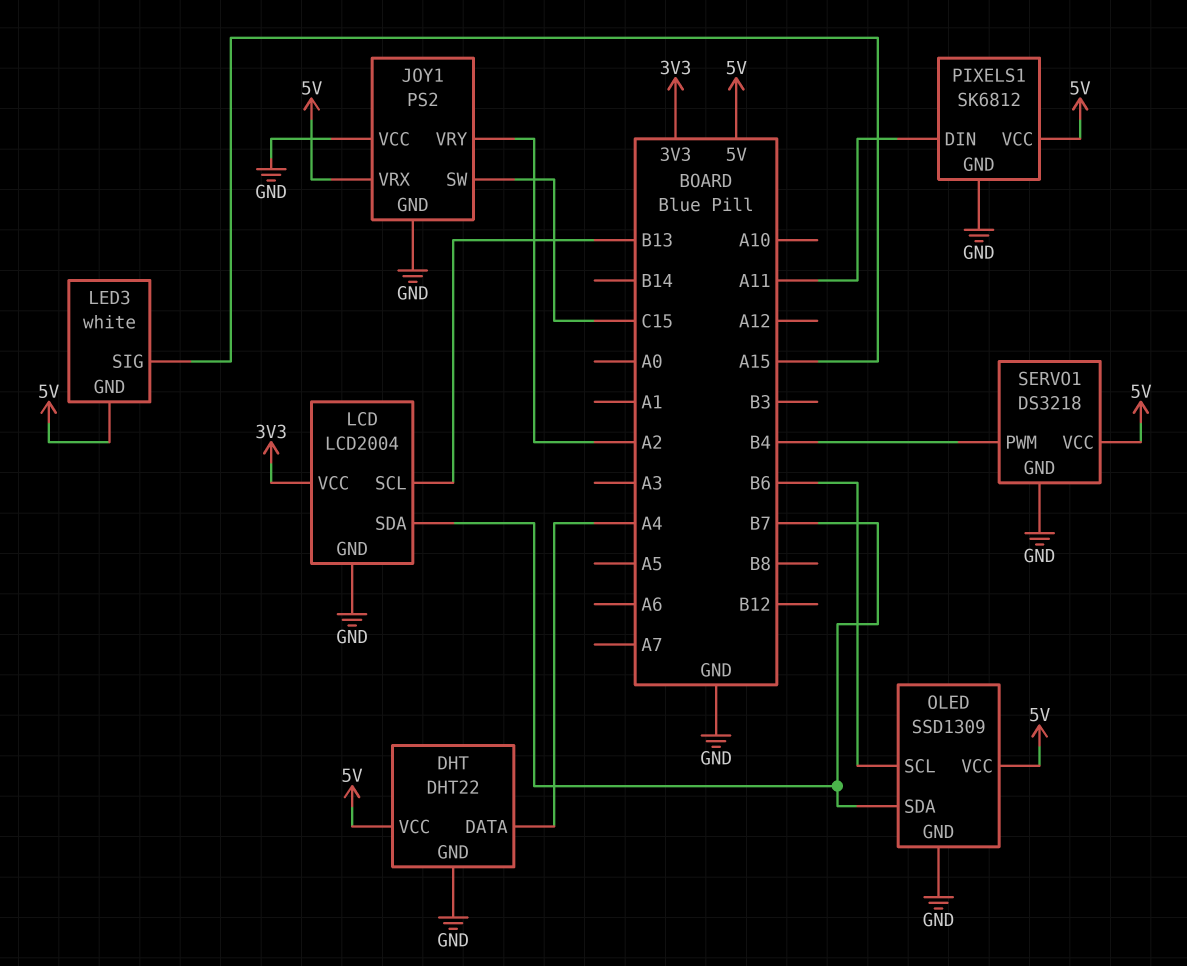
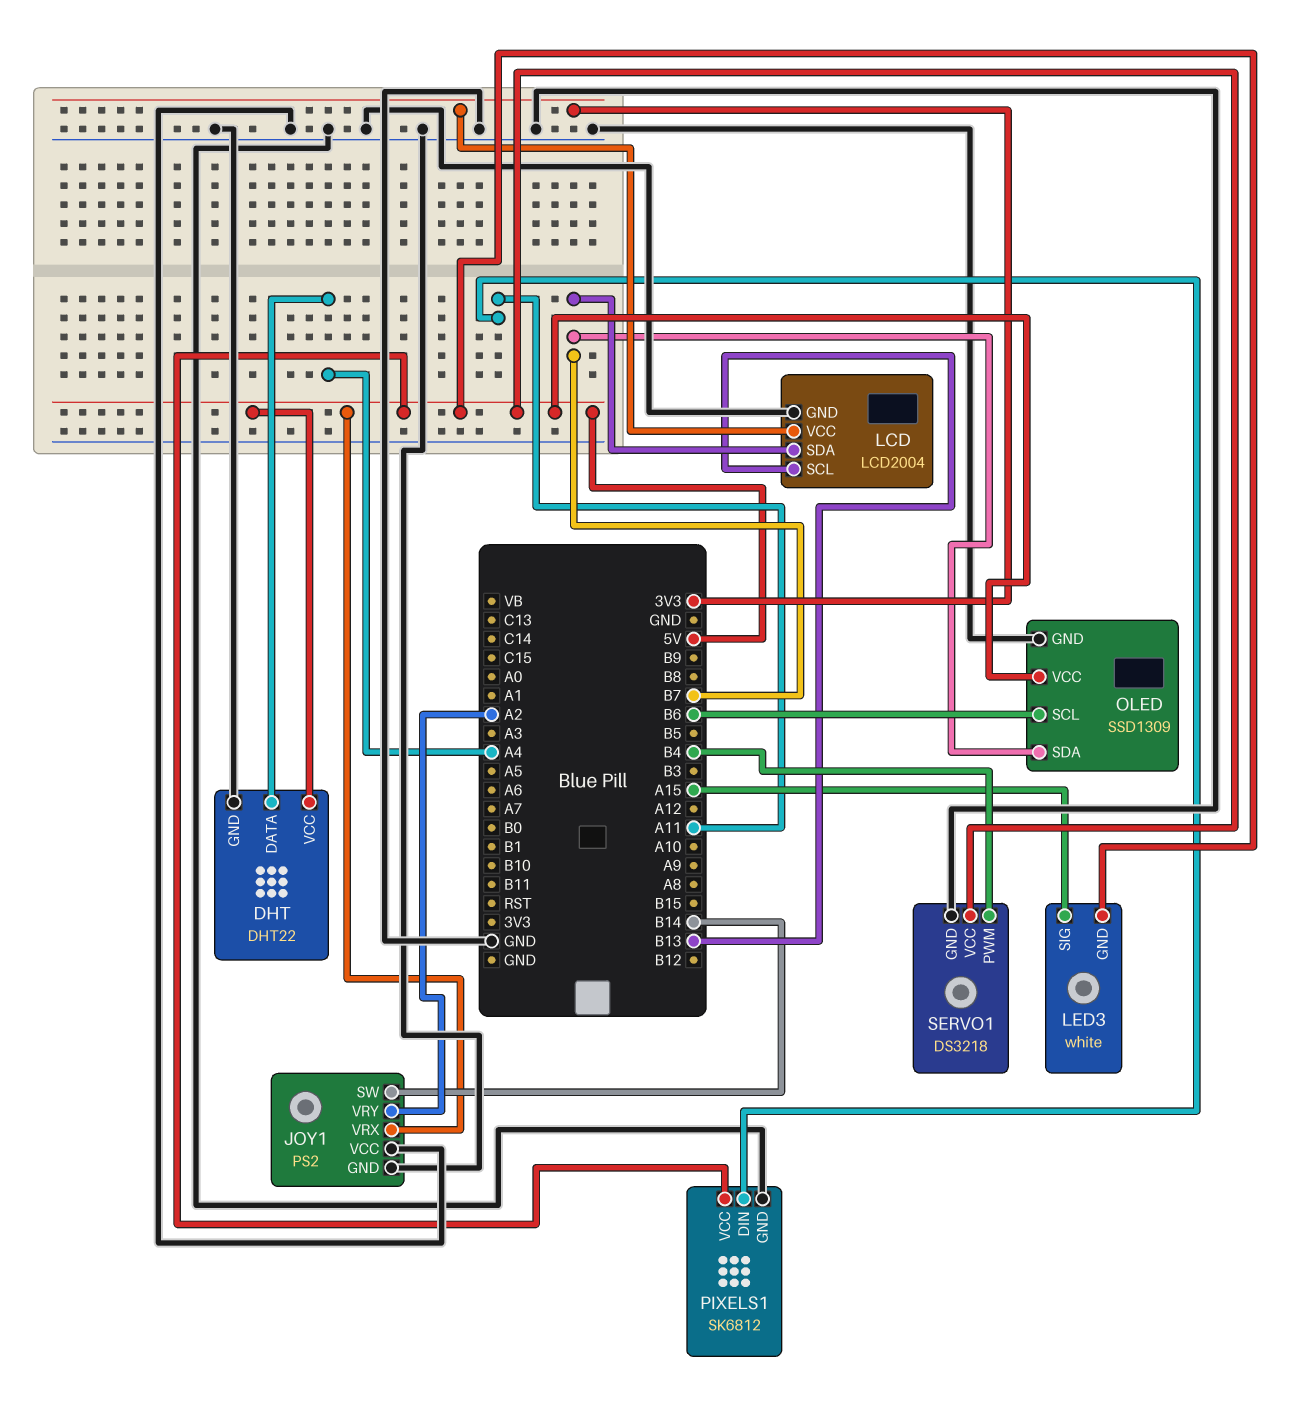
JOY1 pin SW: C15 -> B14

